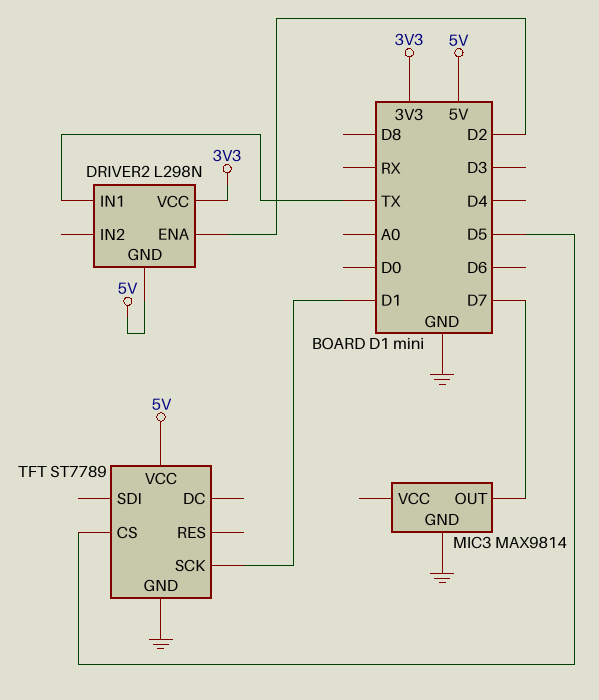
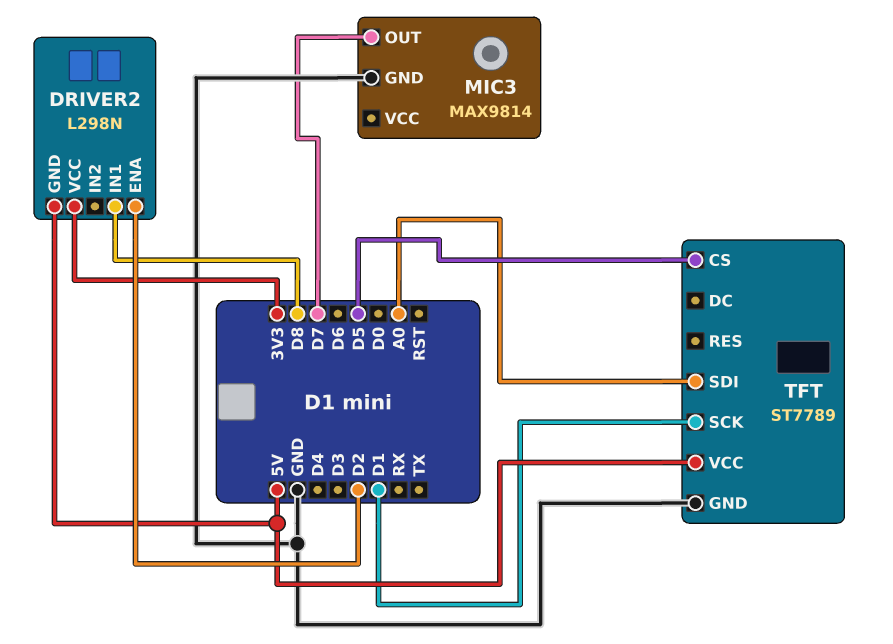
DRIVER2 pin IN1: TX -> D8
TFT pin SDI: none -> A0

